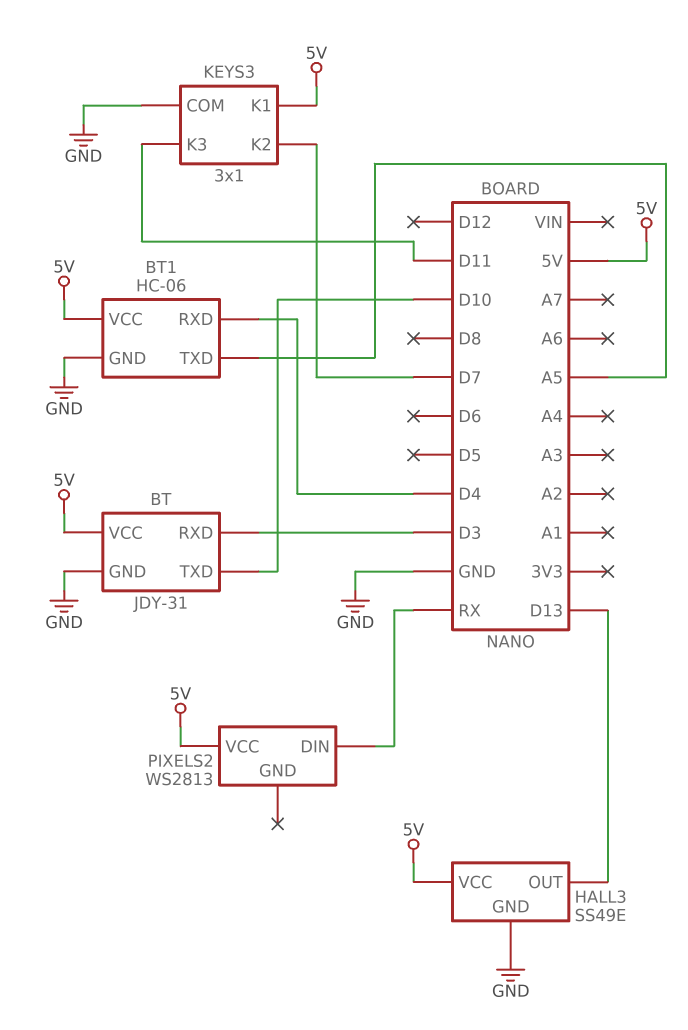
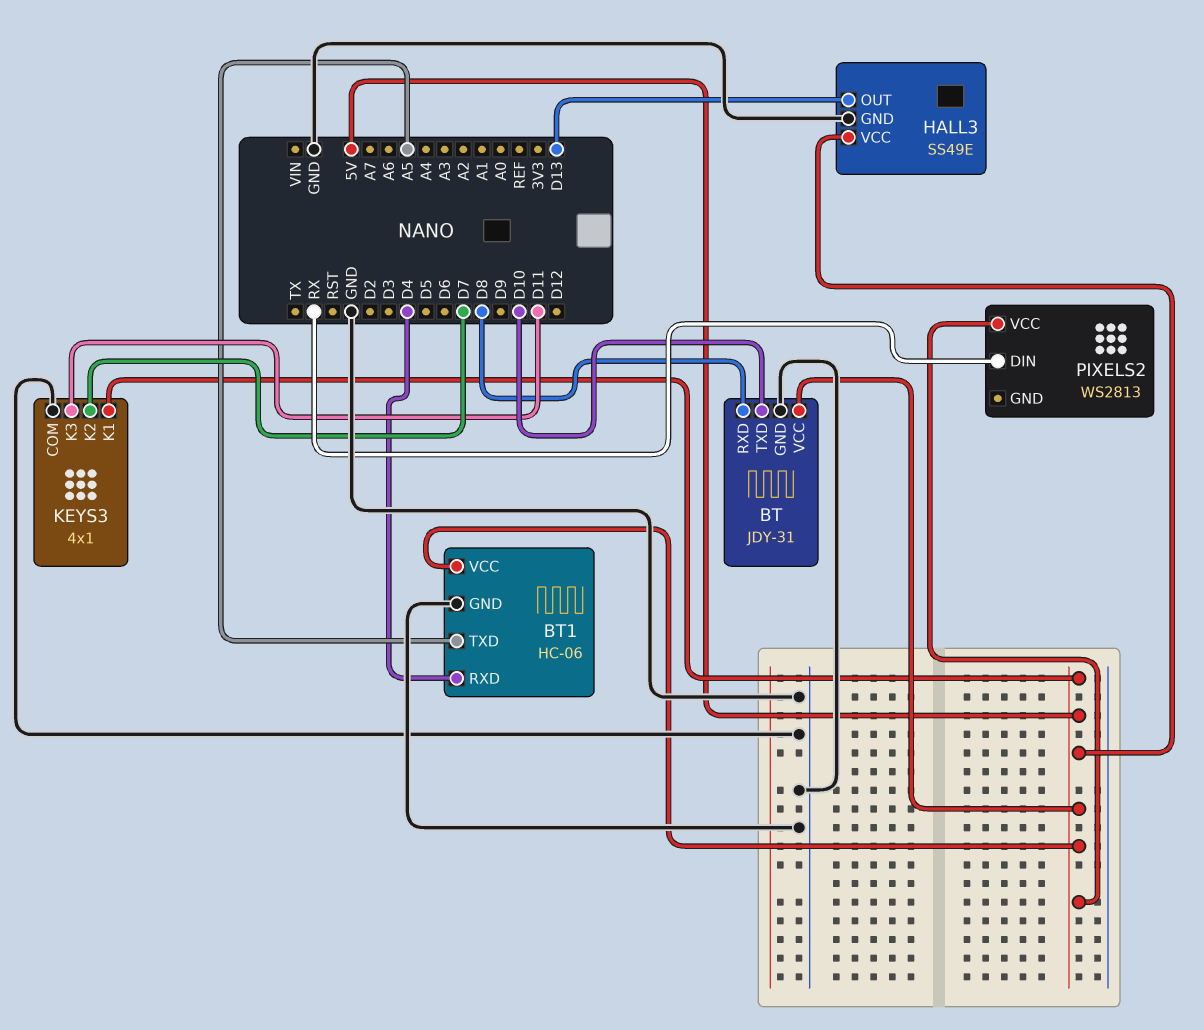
BT pin RXD: D3 -> D8
KEYS3: 3x1 -> 4x1

